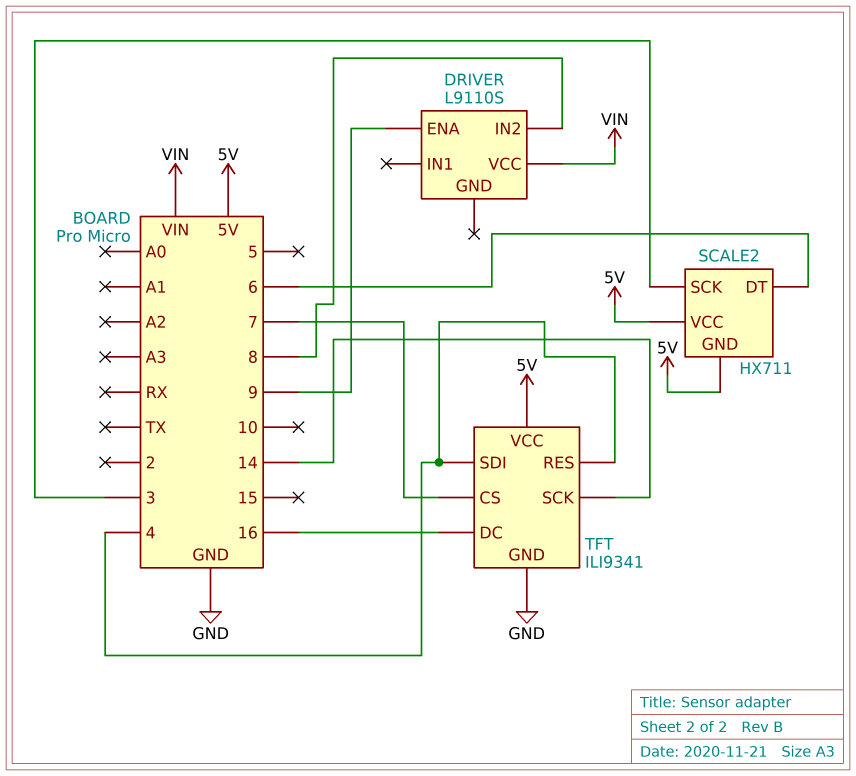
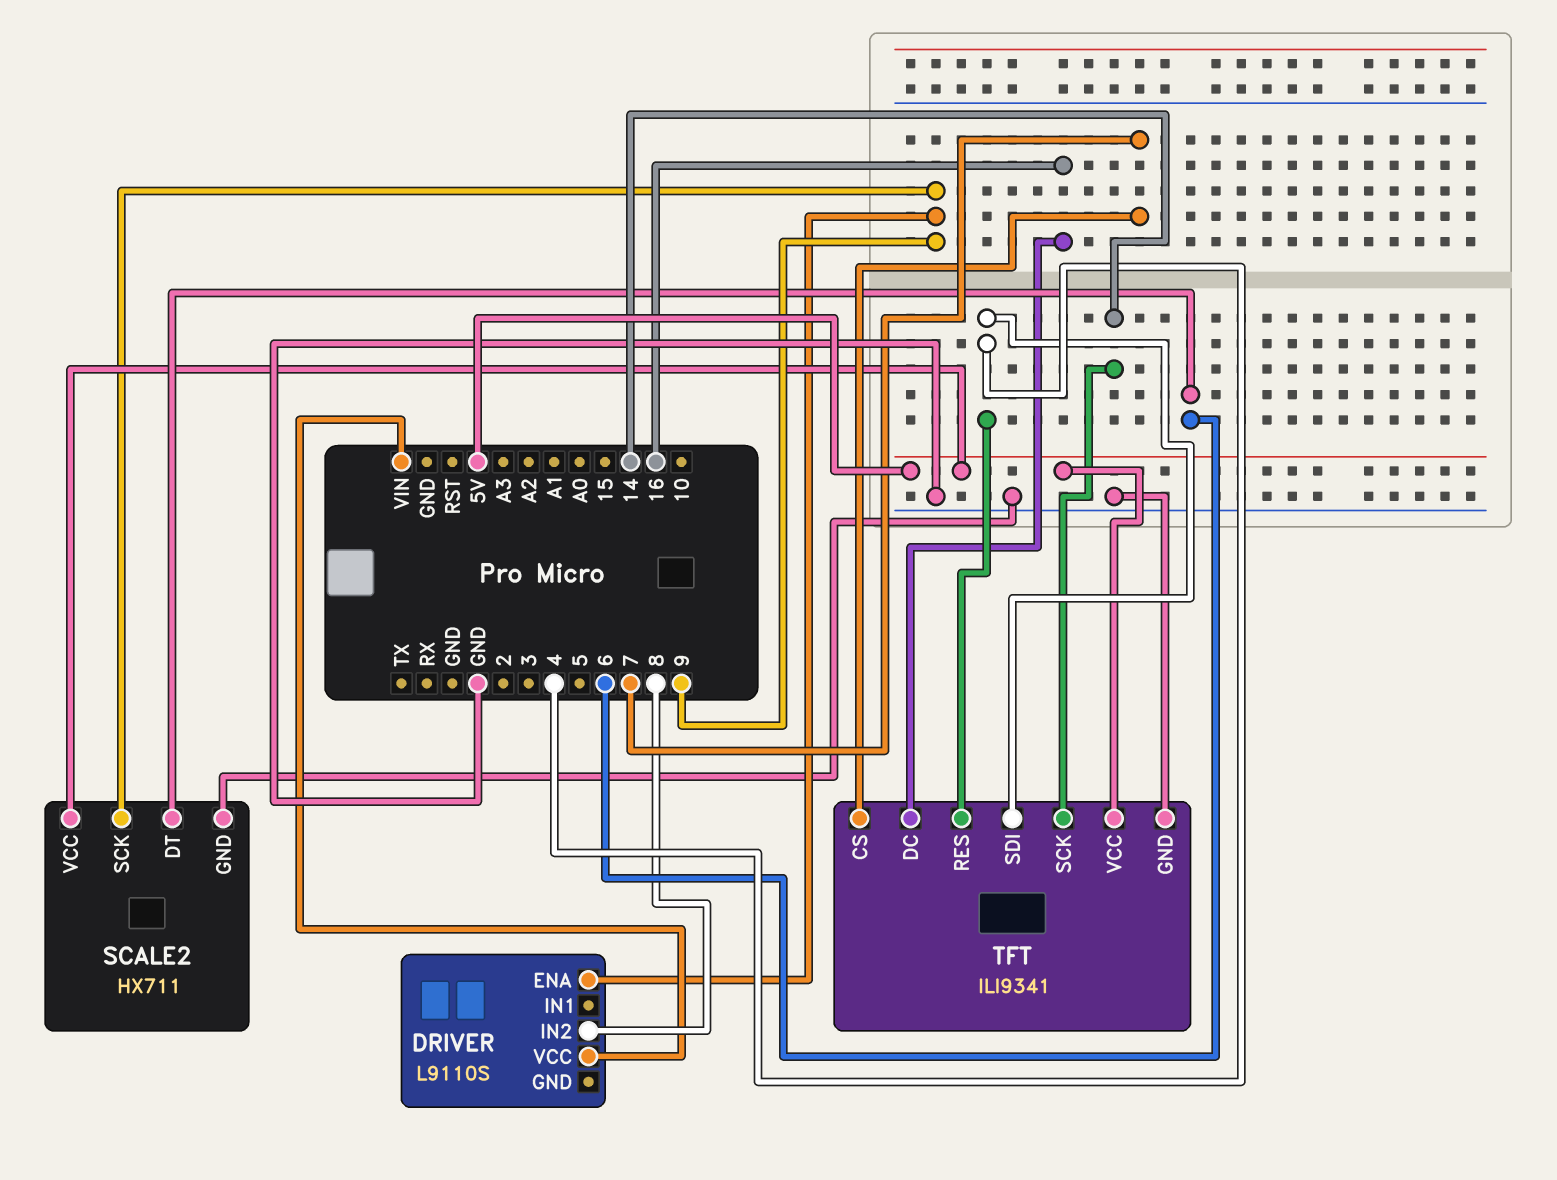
SCALE2 pin GND: 5V -> GND
SCALE2 pin SCK: 3 -> 9

